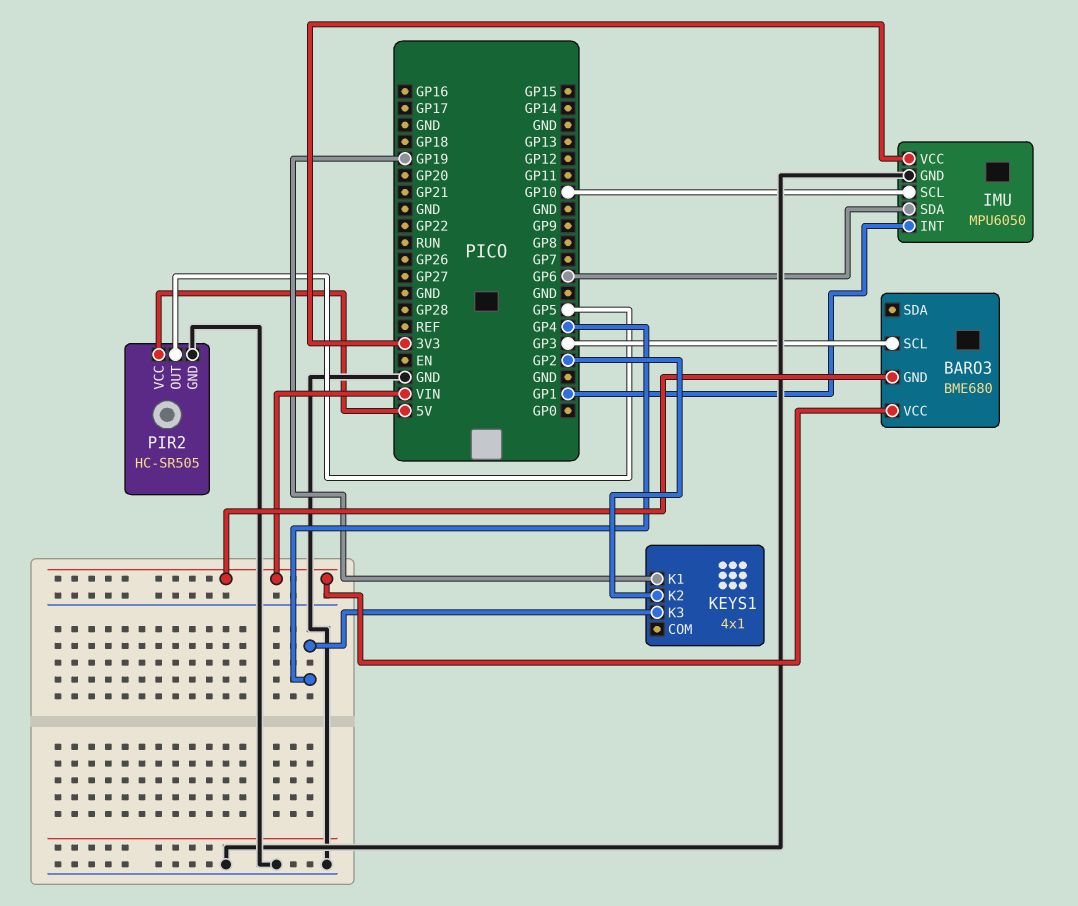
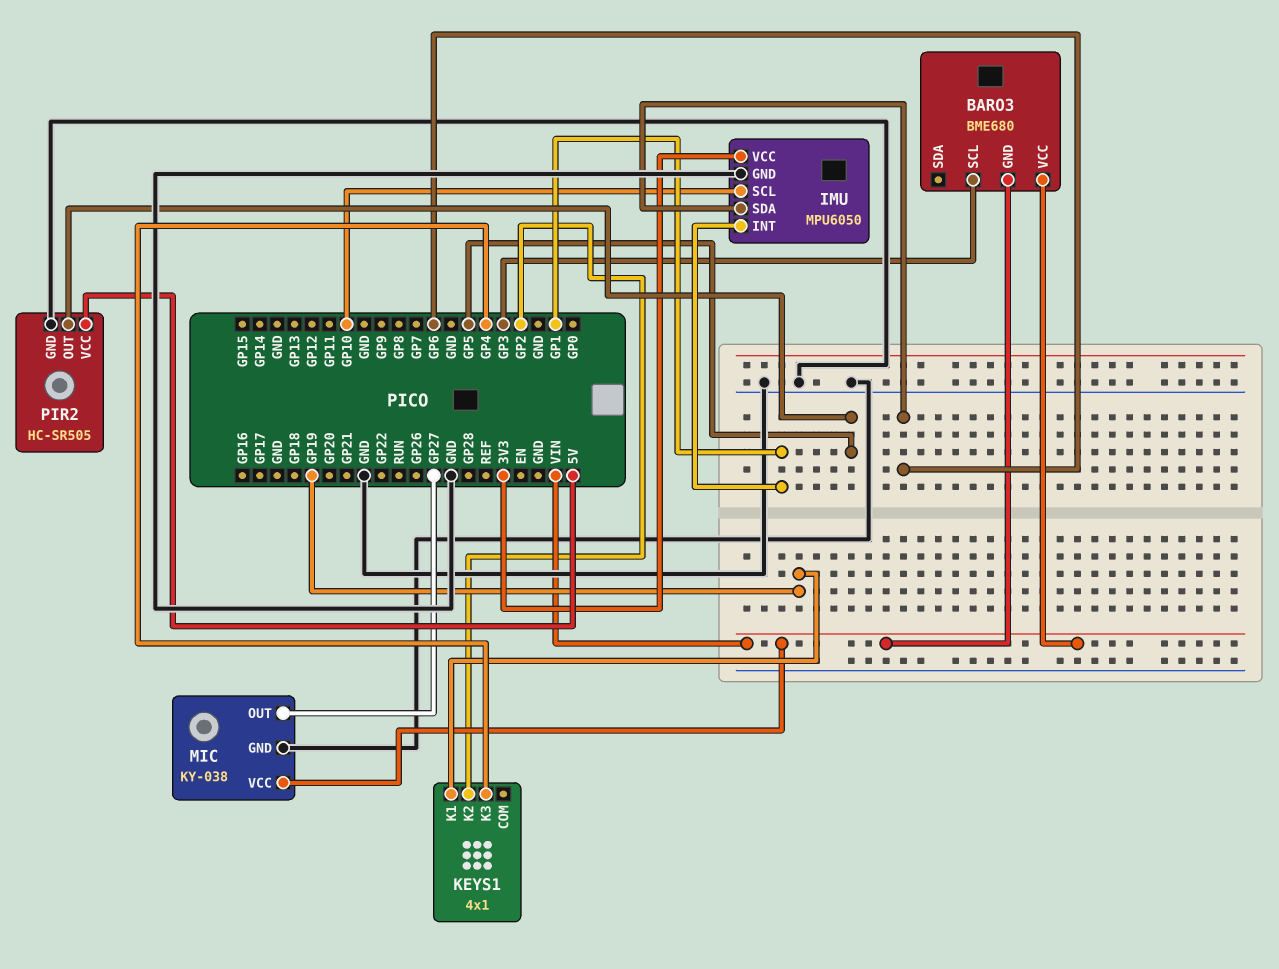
MIC: none -> KY-038
MIC pin GND: none -> GND
MIC pin OUT: none -> GP27
MIC pin VCC: none -> VIN

